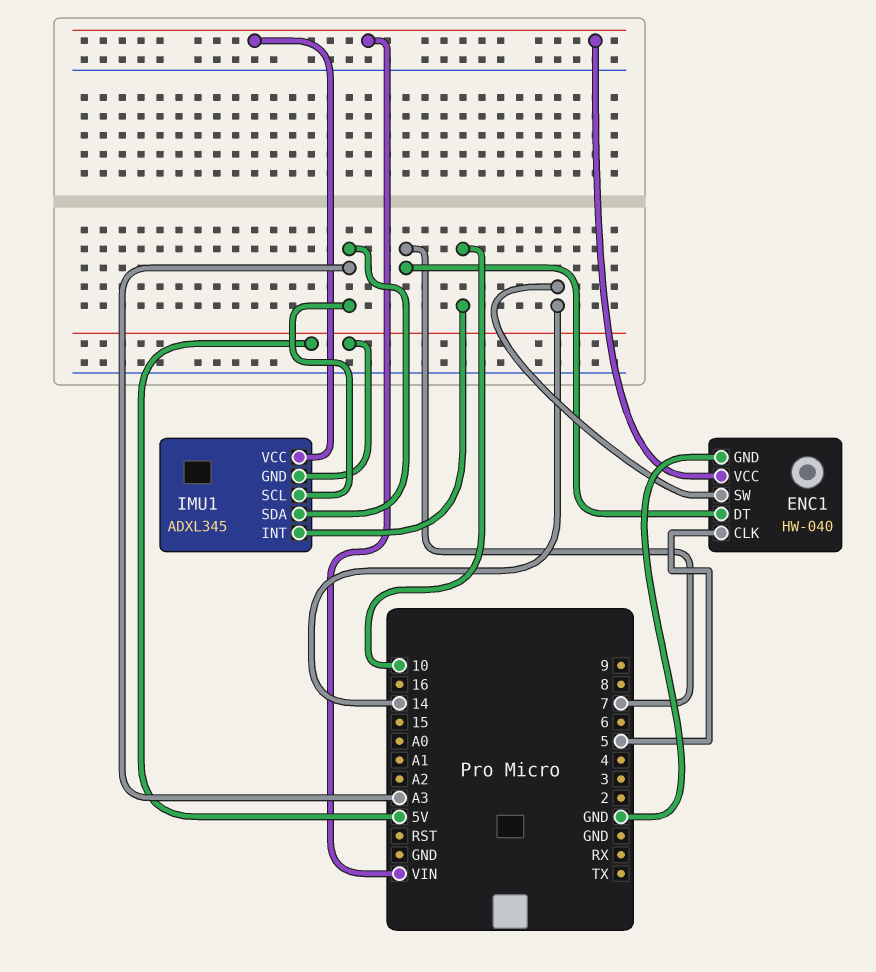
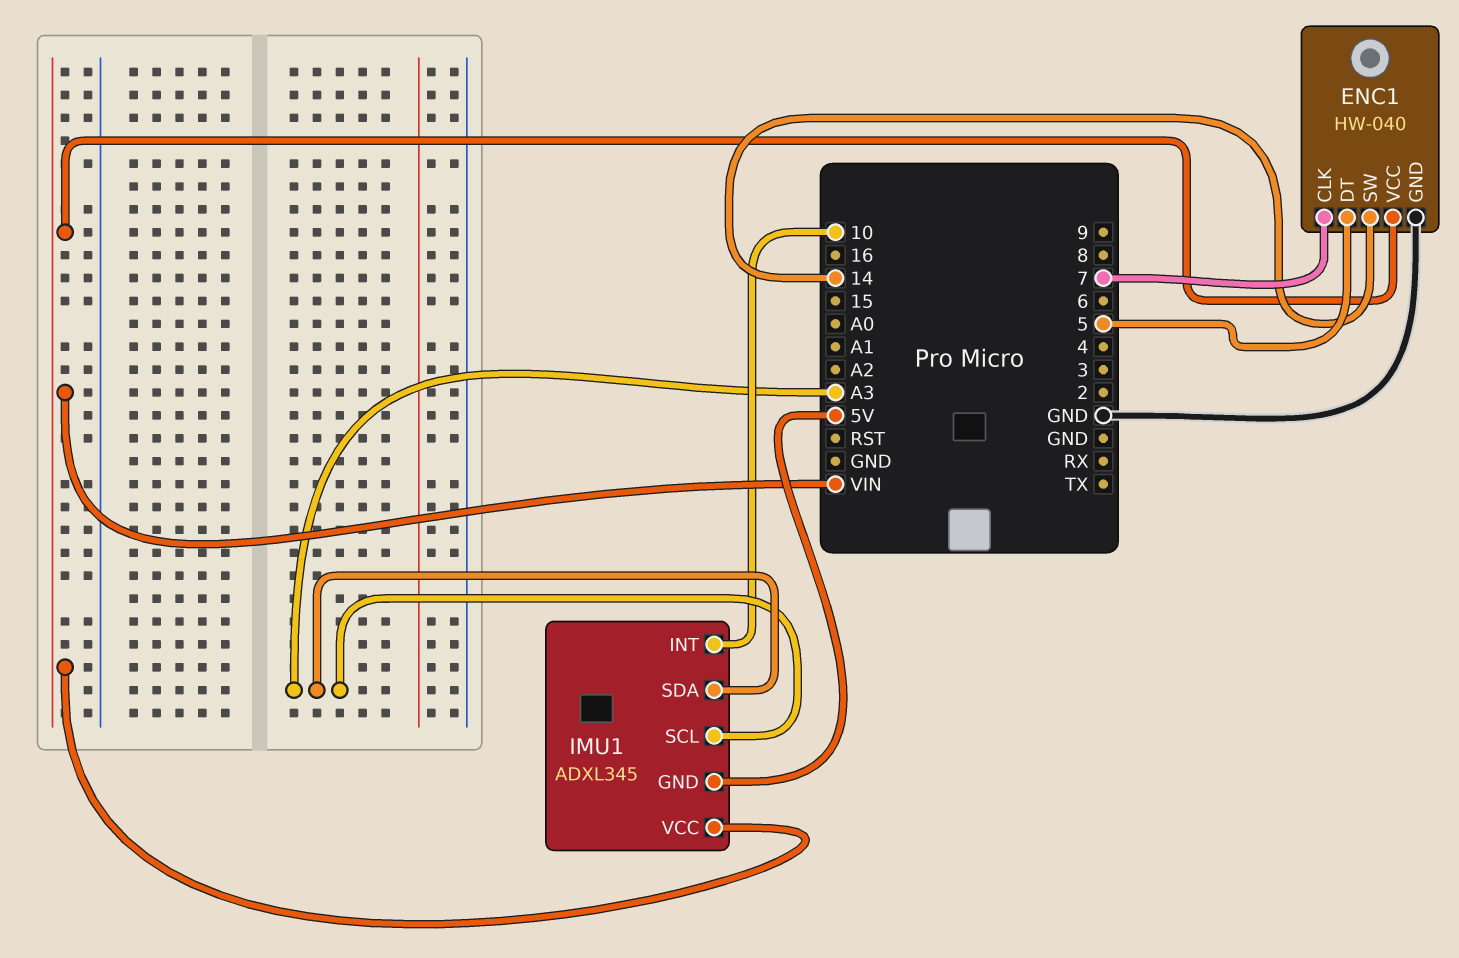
ENC1 pin CLK: 5 -> 7
ENC1 pin DT: 7 -> 5

